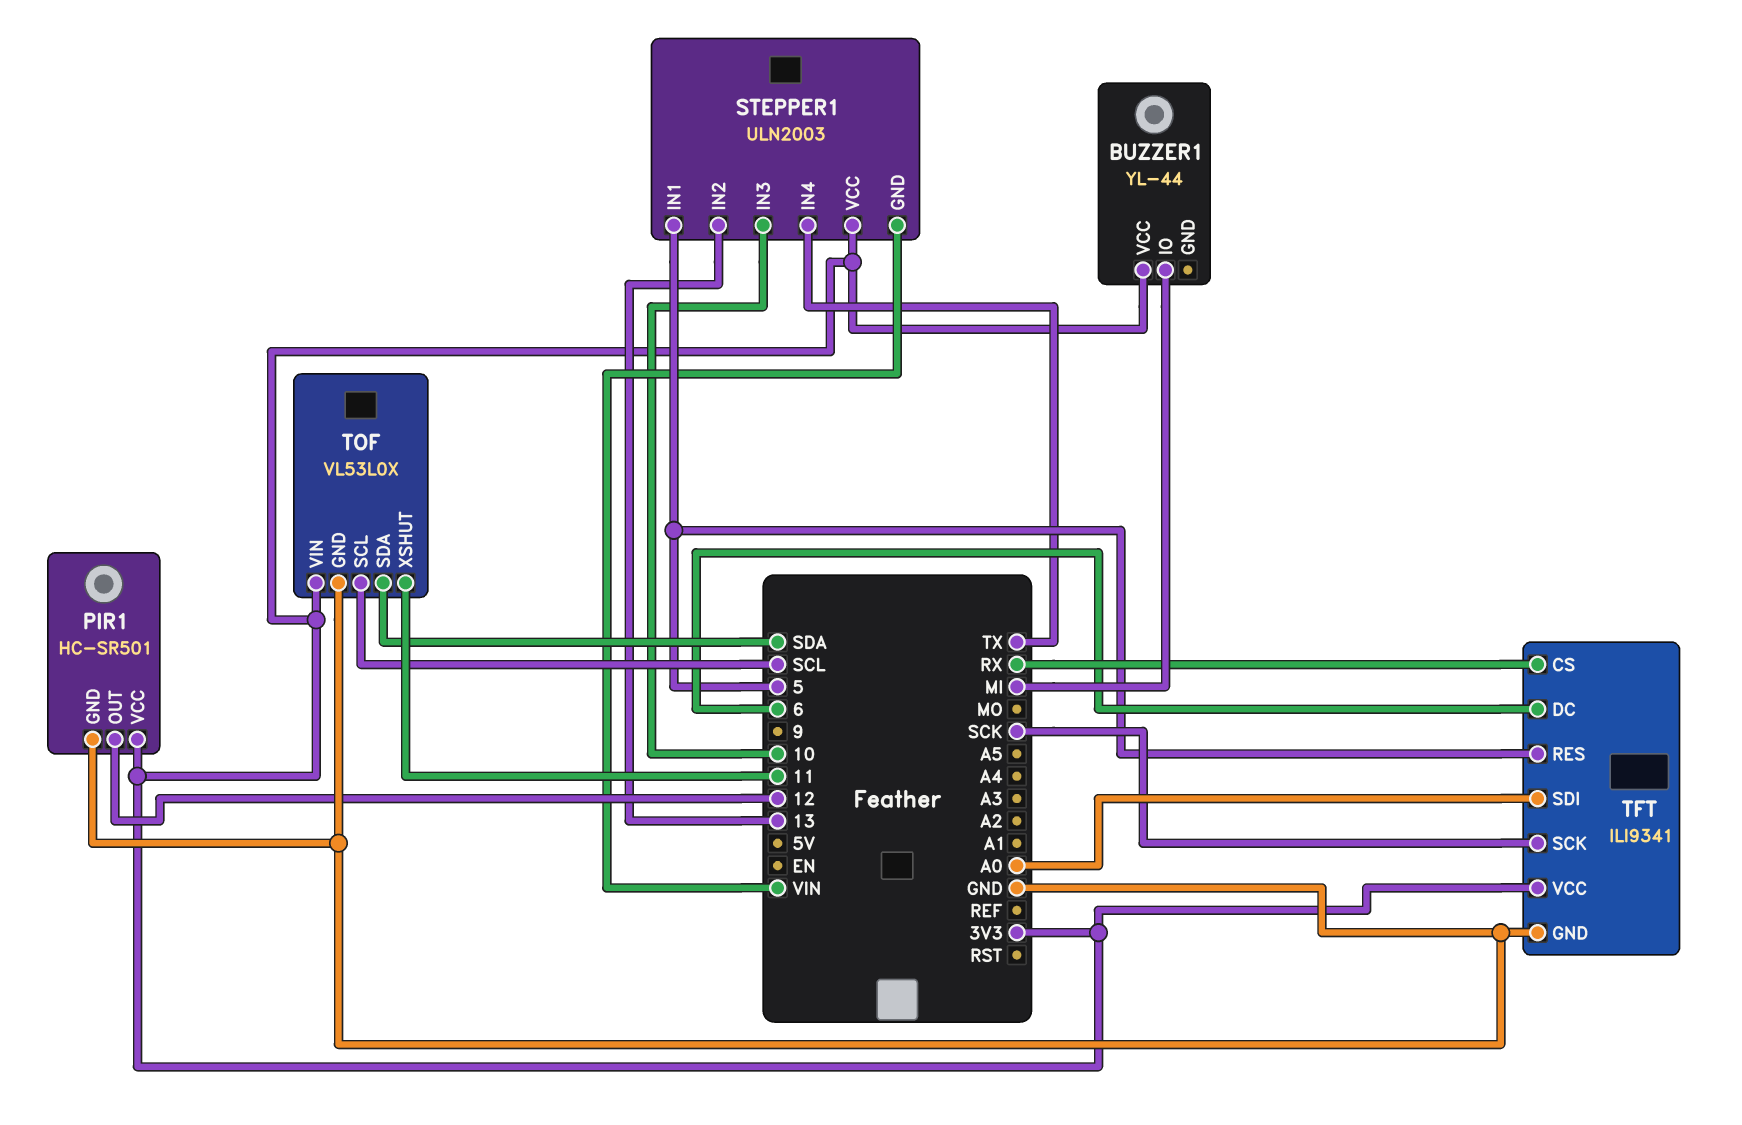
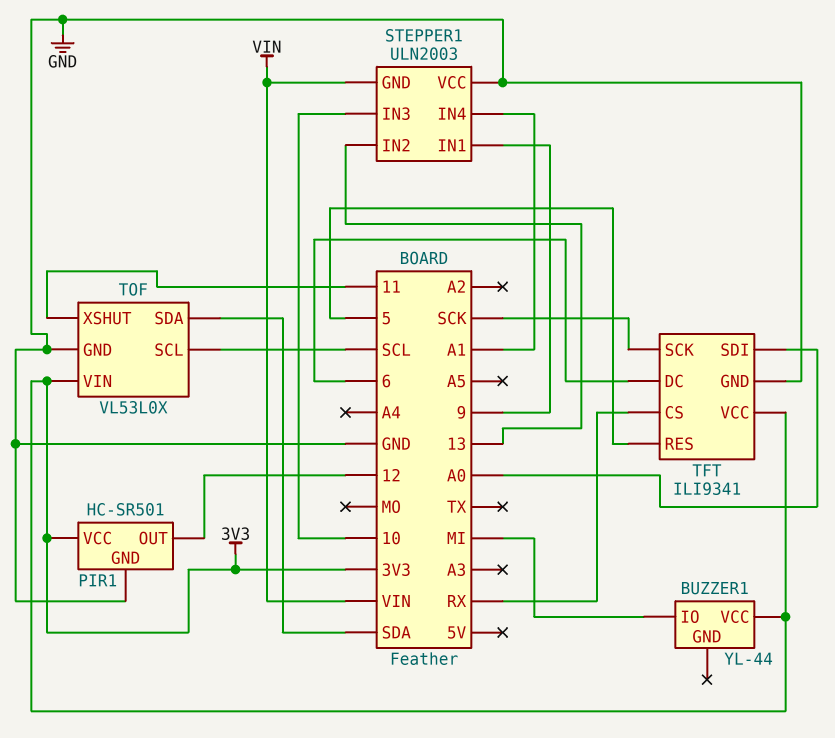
STEPPER1 pin IN1: 5 -> 9
STEPPER1 pin IN4: TX -> A1
STEPPER1 pin VCC: 3V3 -> GND

